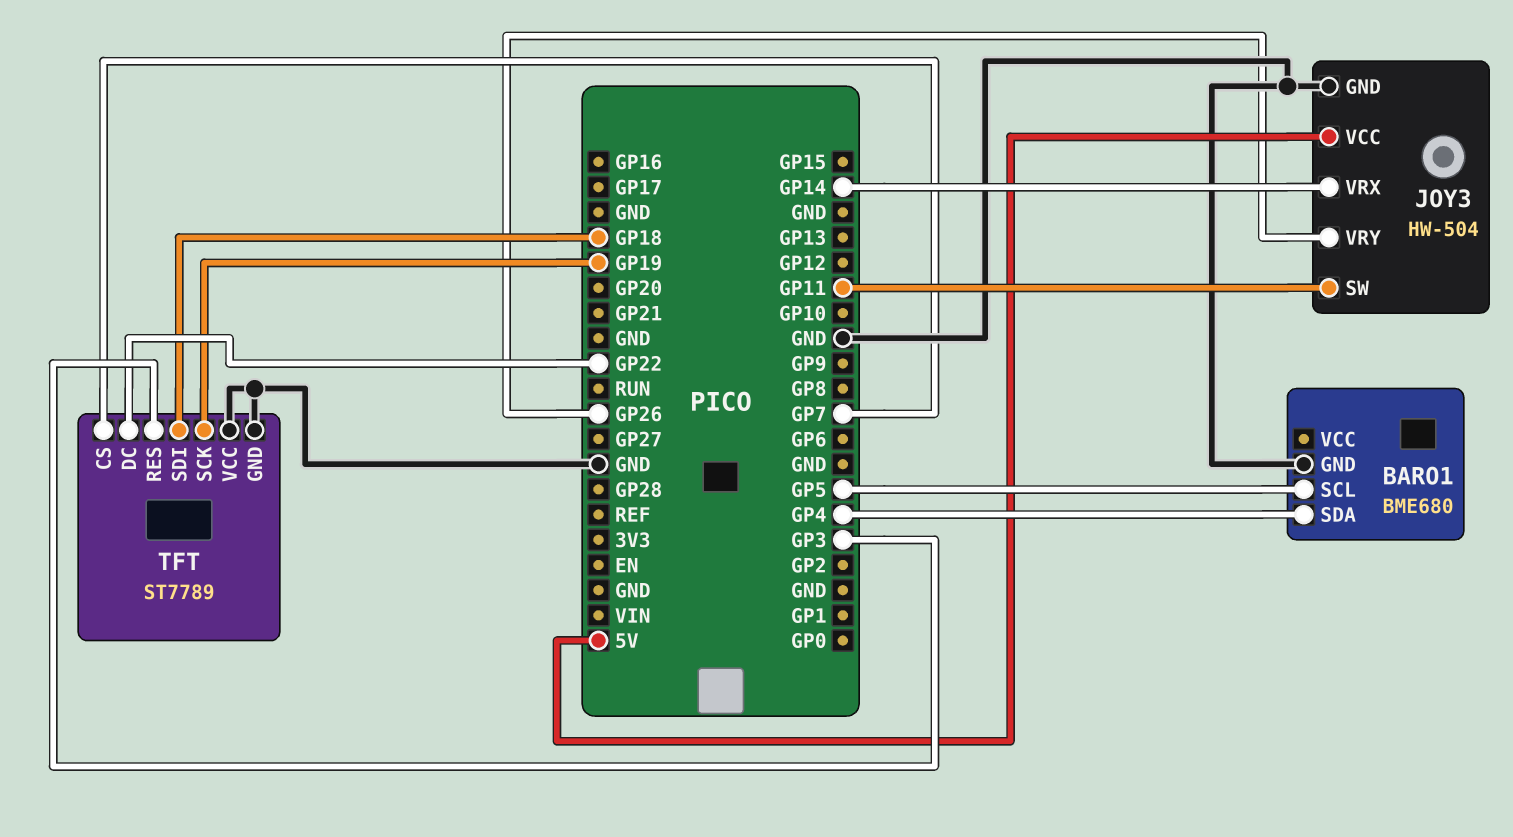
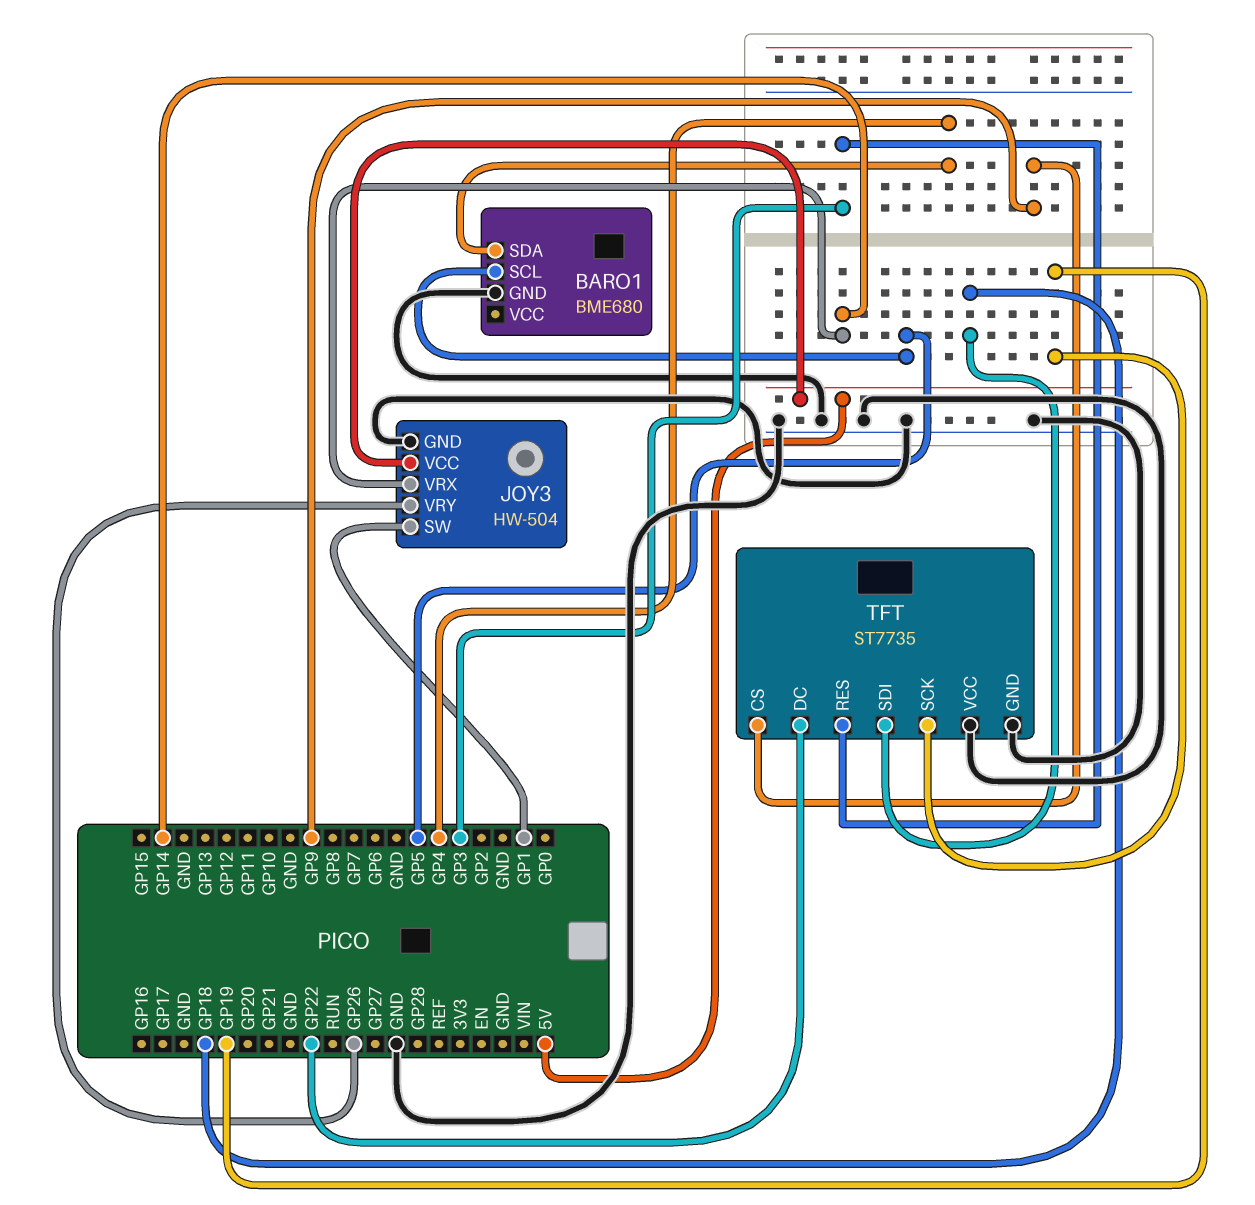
JOY3 pin SW: GP11 -> GP1
TFT: ST7789 -> ST7735
TFT pin CS: GP7 -> GP9

